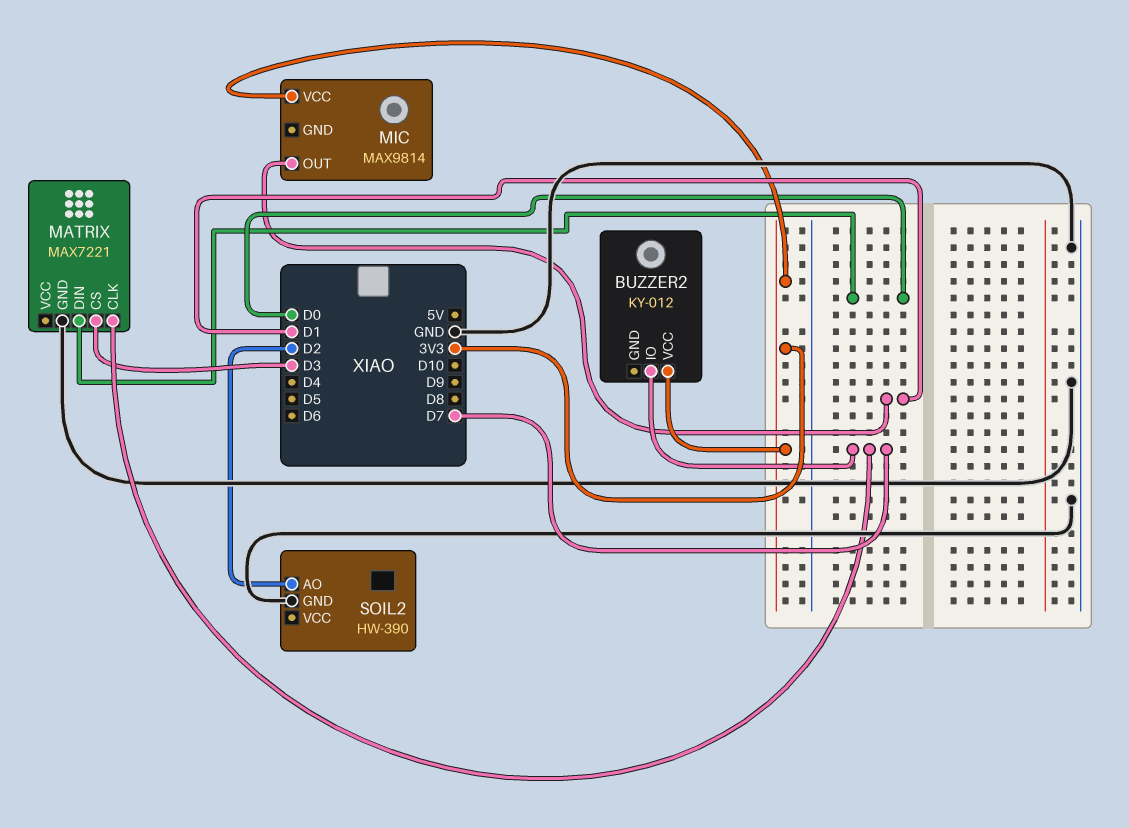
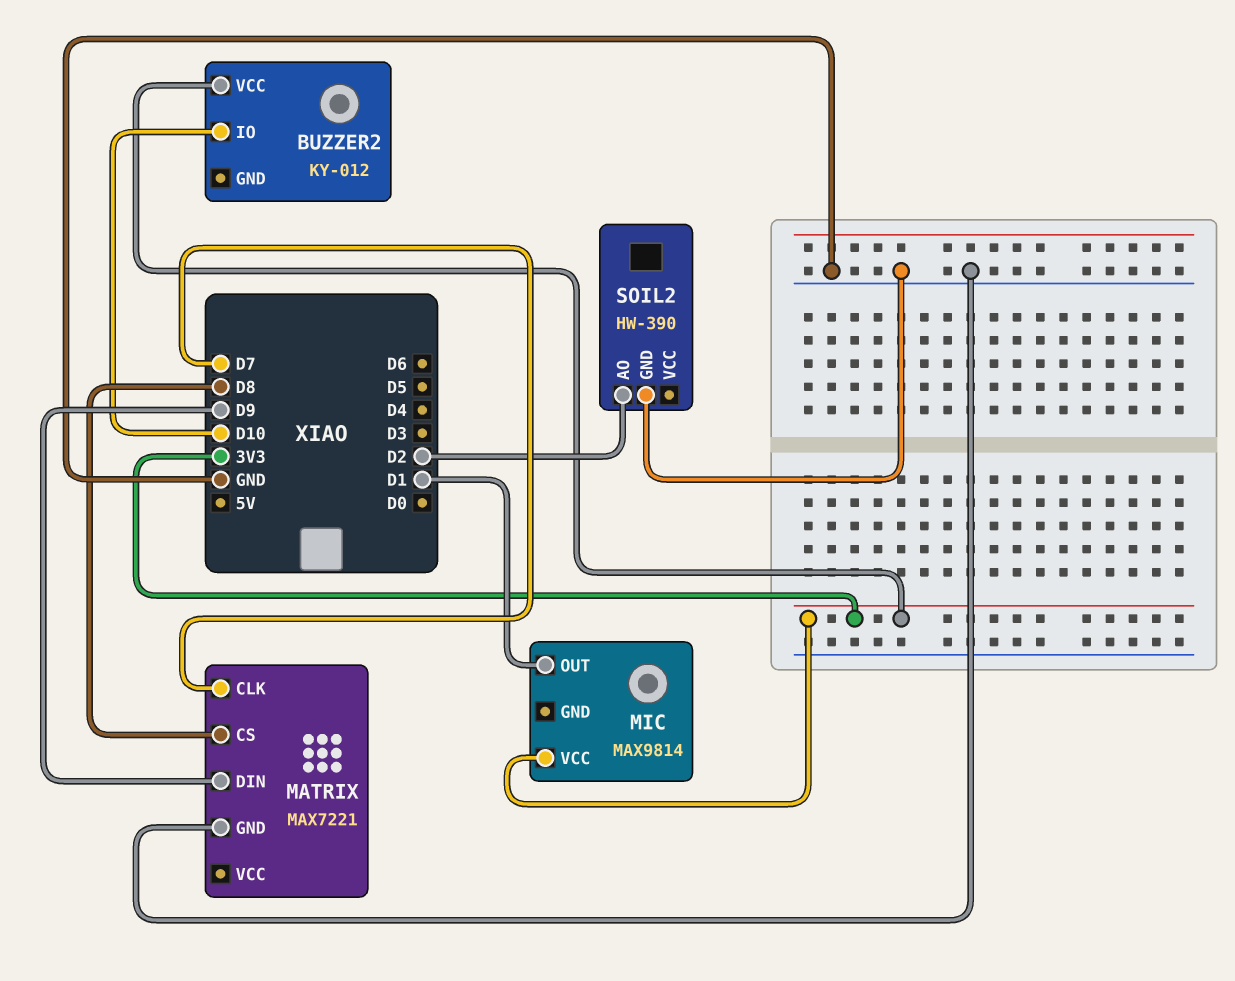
BUZZER2 pin IO: D7 -> D10
MATRIX pin CS: D3 -> D8
MATRIX pin DIN: D0 -> D9

